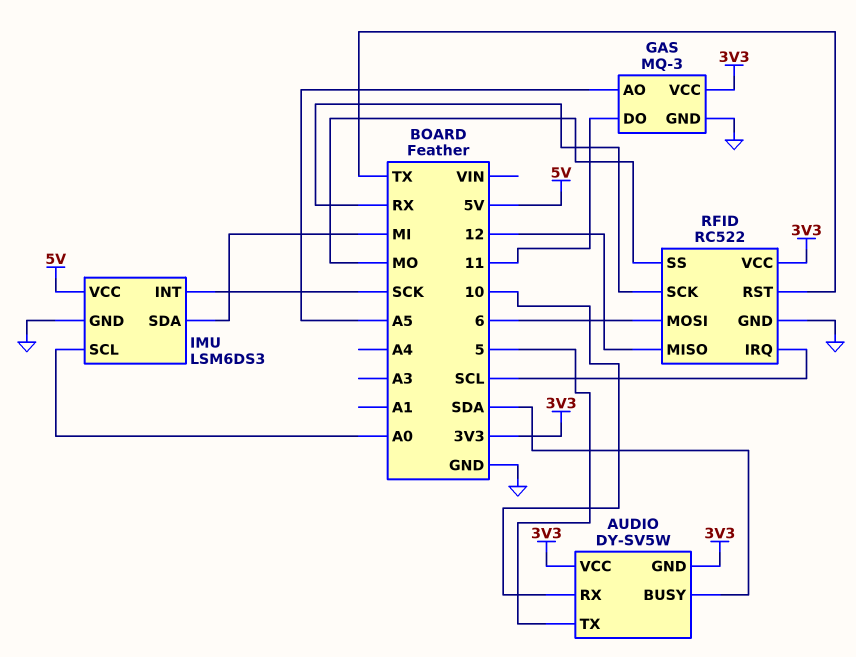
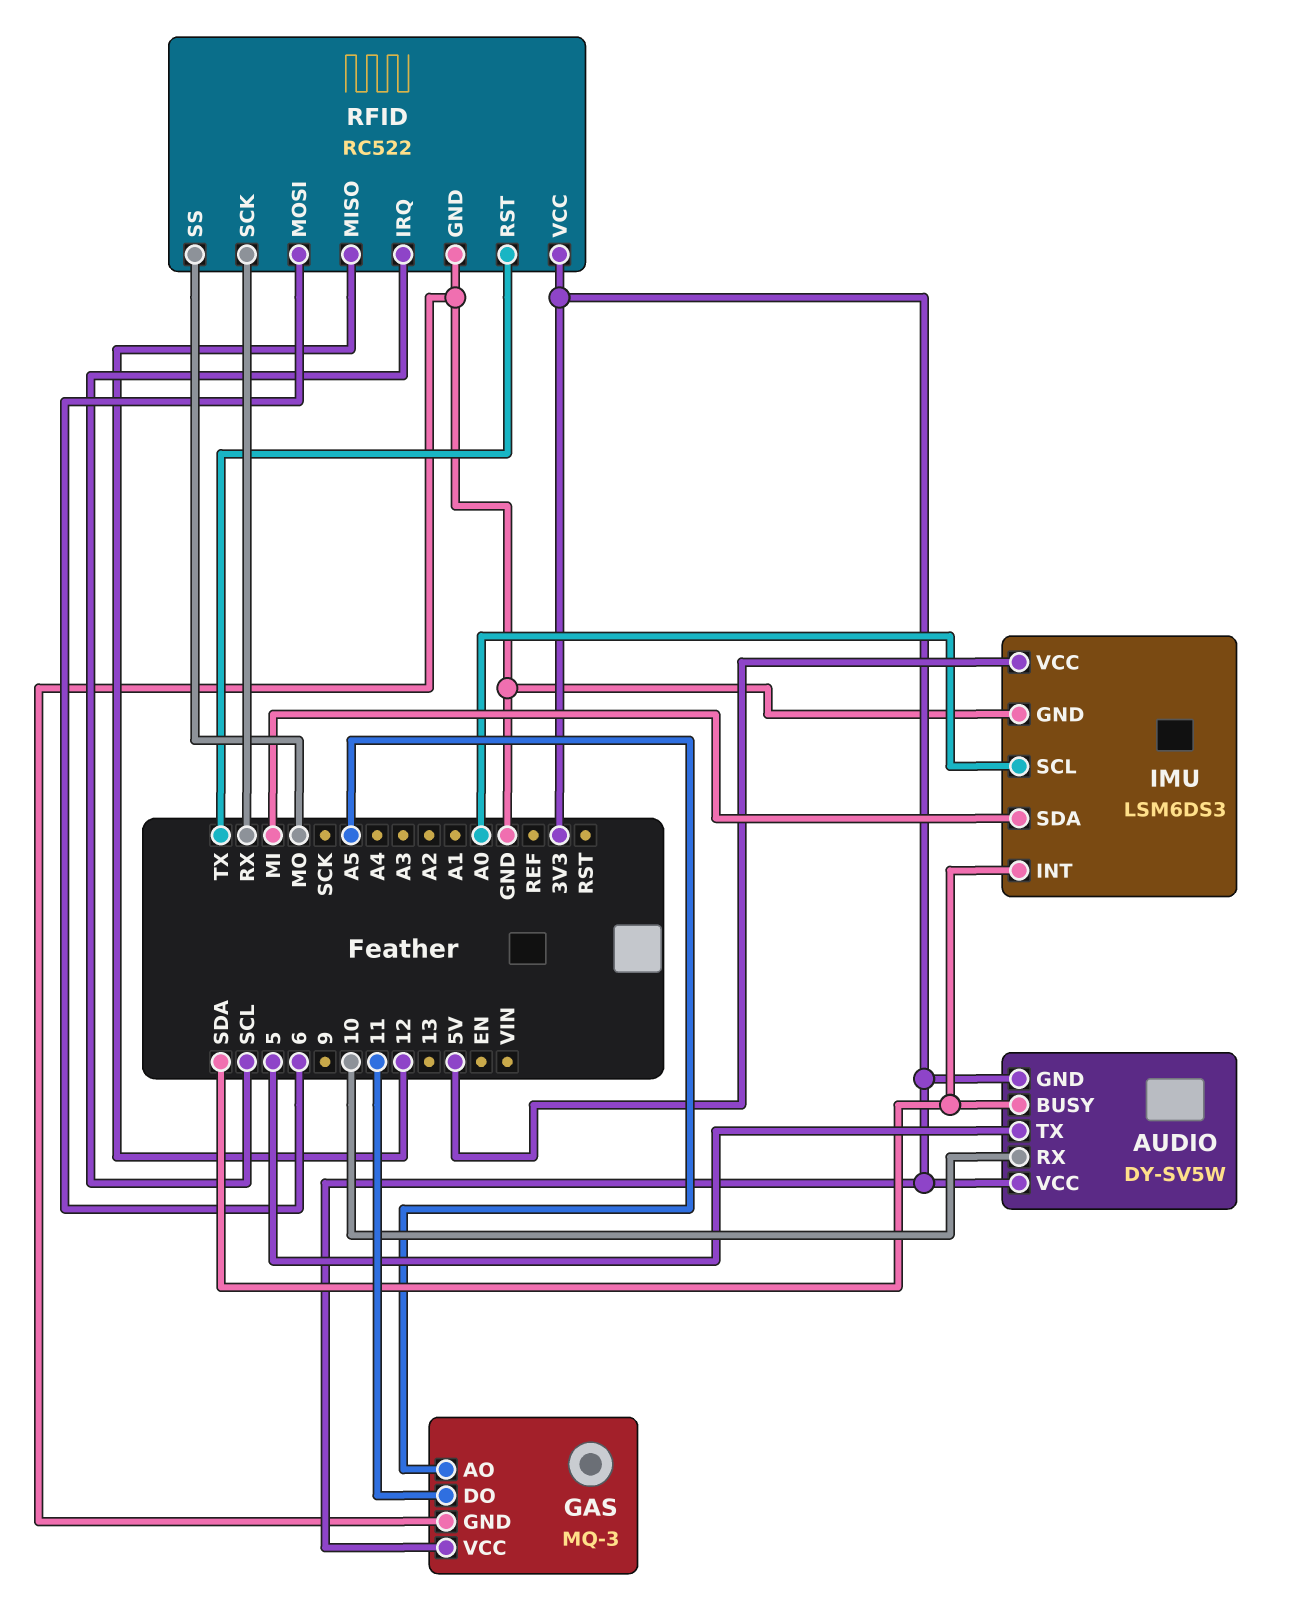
IMU pin INT: SCK -> SDA

